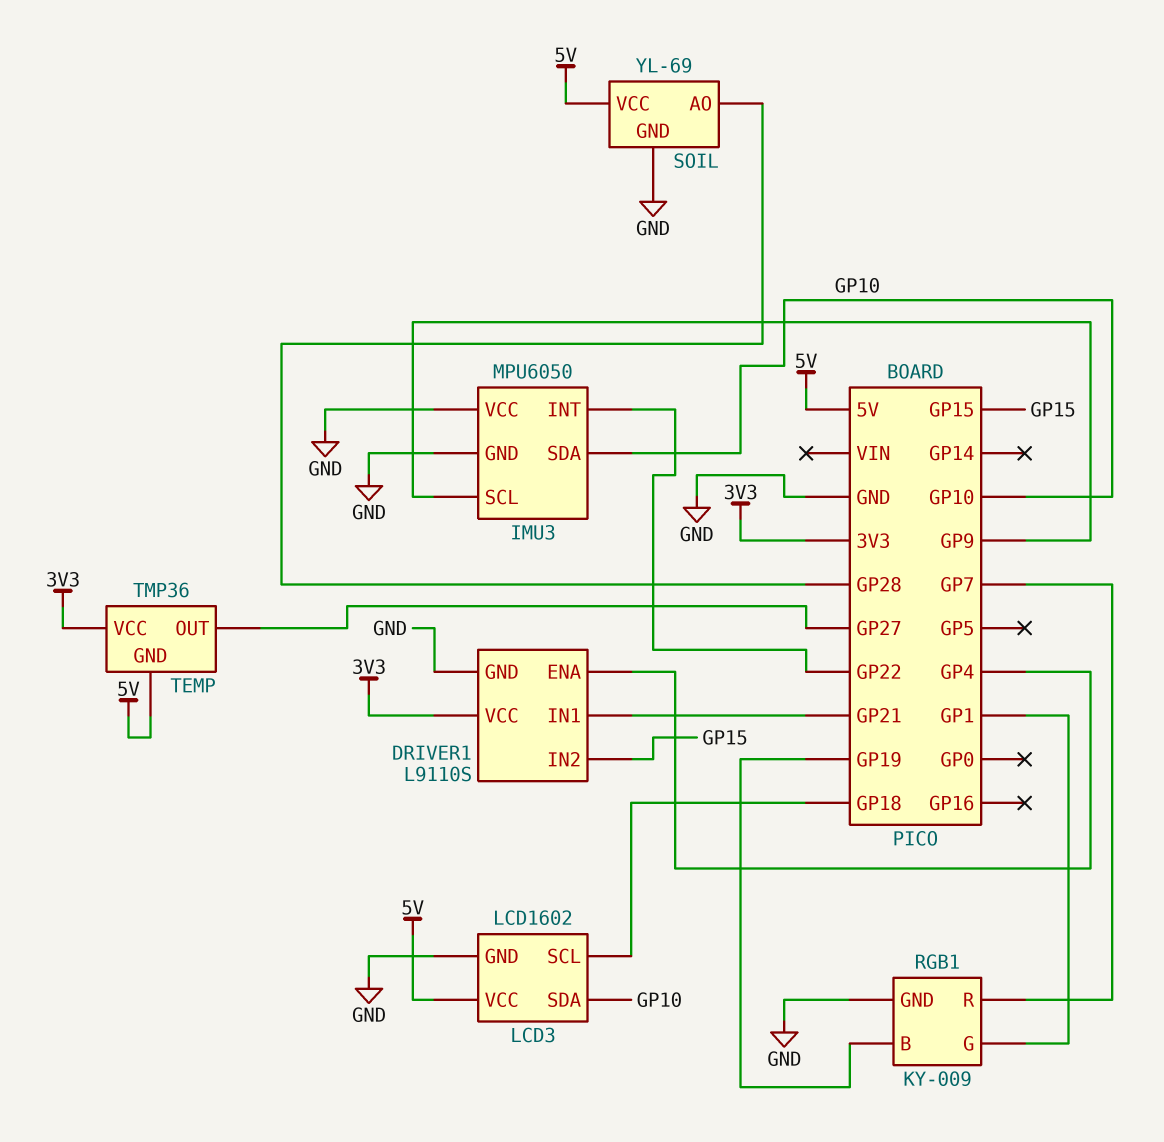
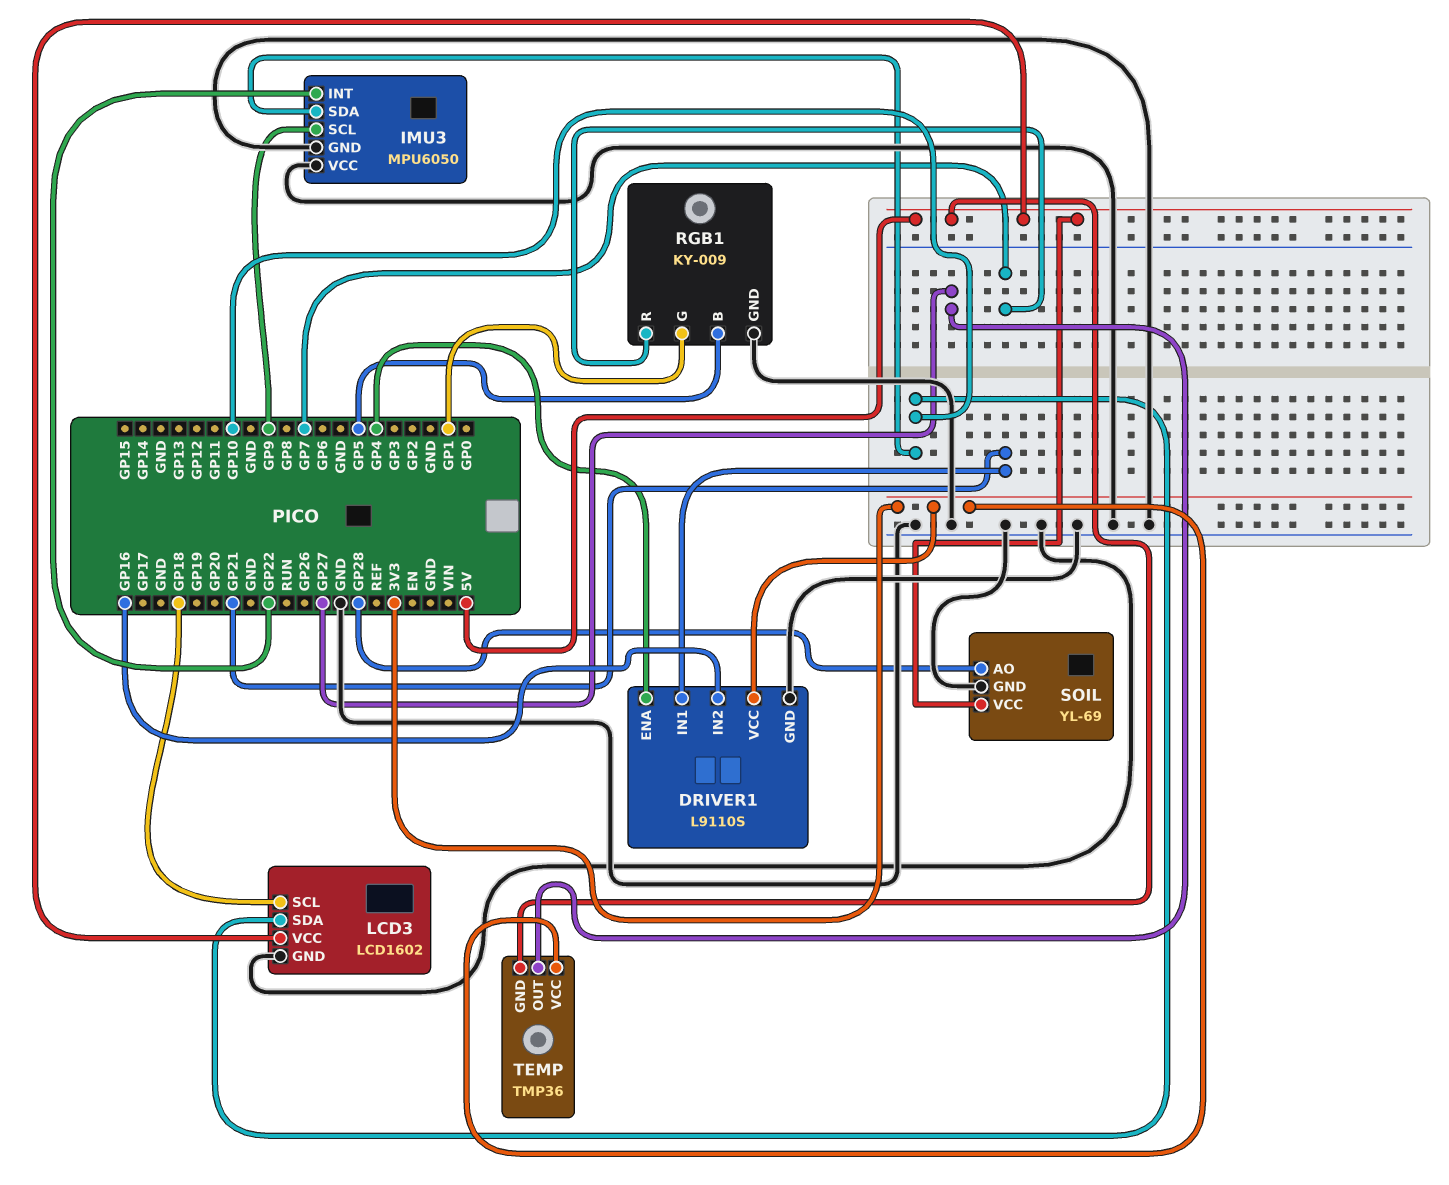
DRIVER1 pin IN2: GP15 -> GP16
RGB1 pin B: GP19 -> GP5

